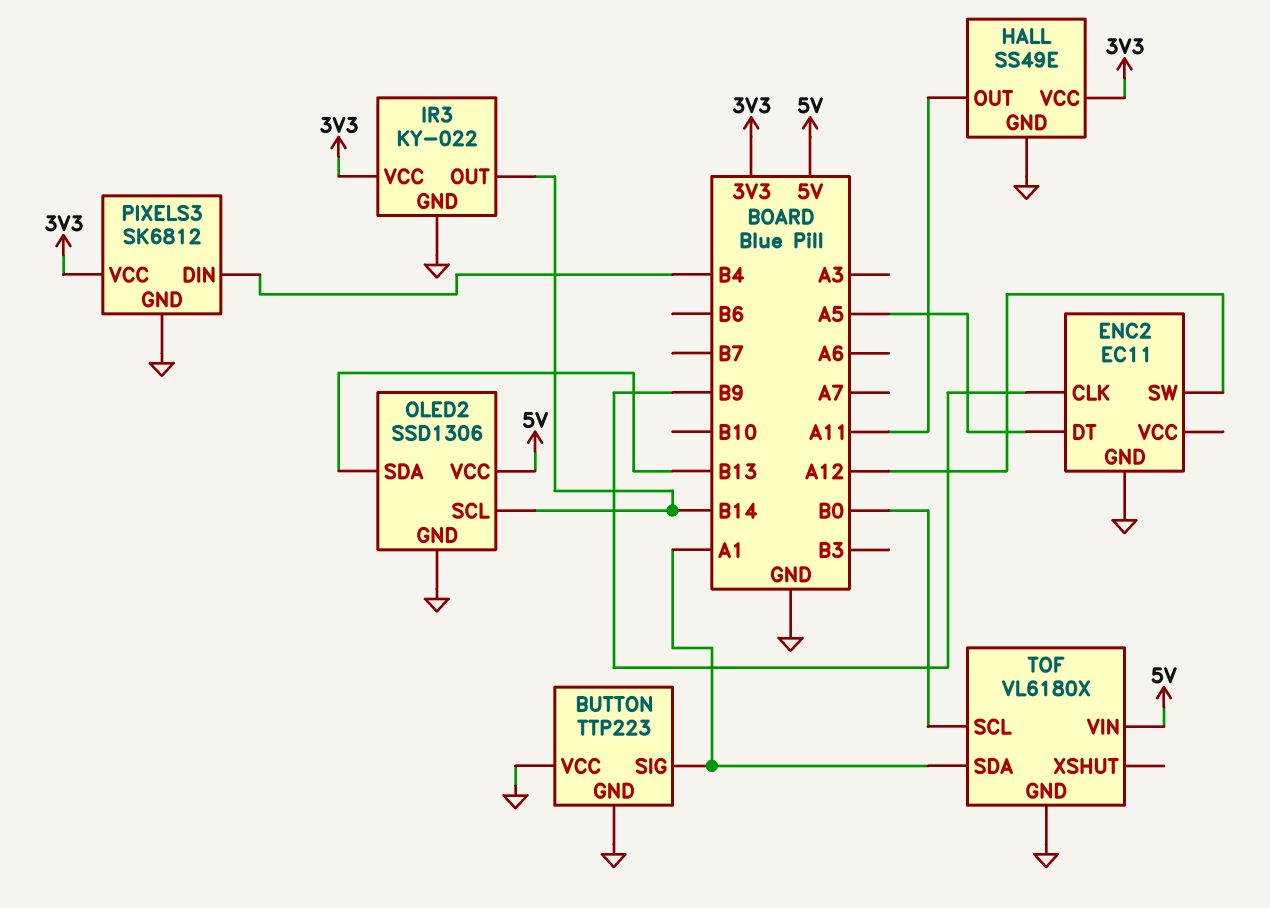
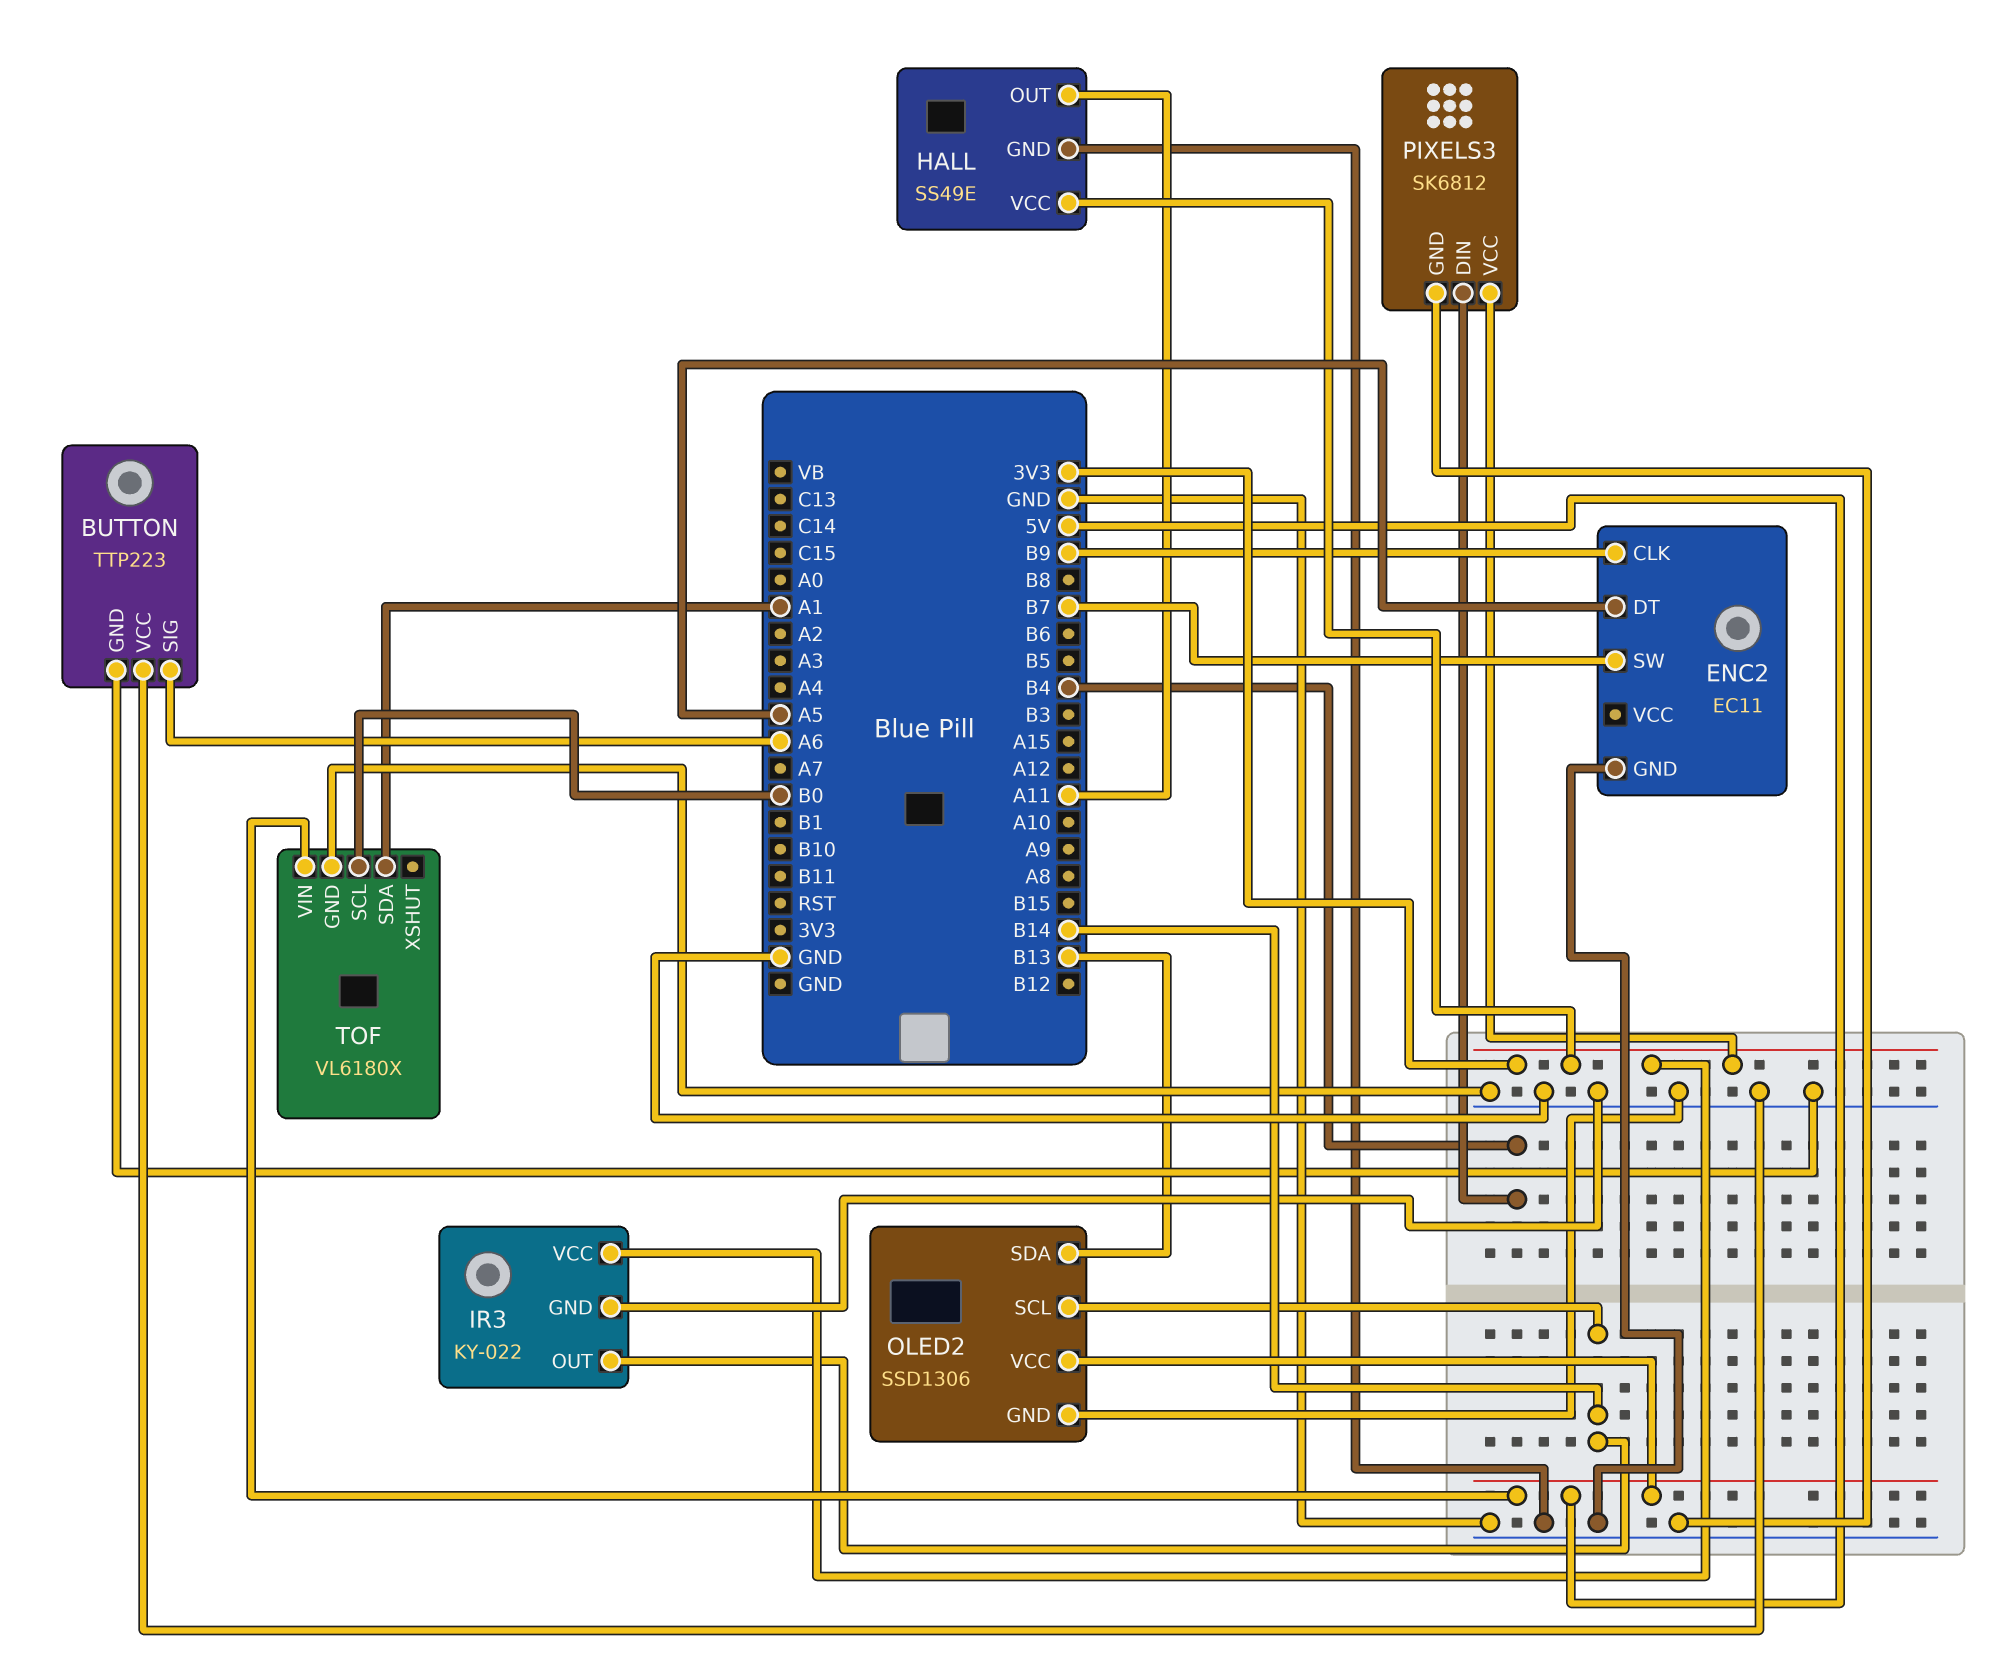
BUTTON pin SIG: A1 -> A6
ENC2 pin SW: A12 -> B7

